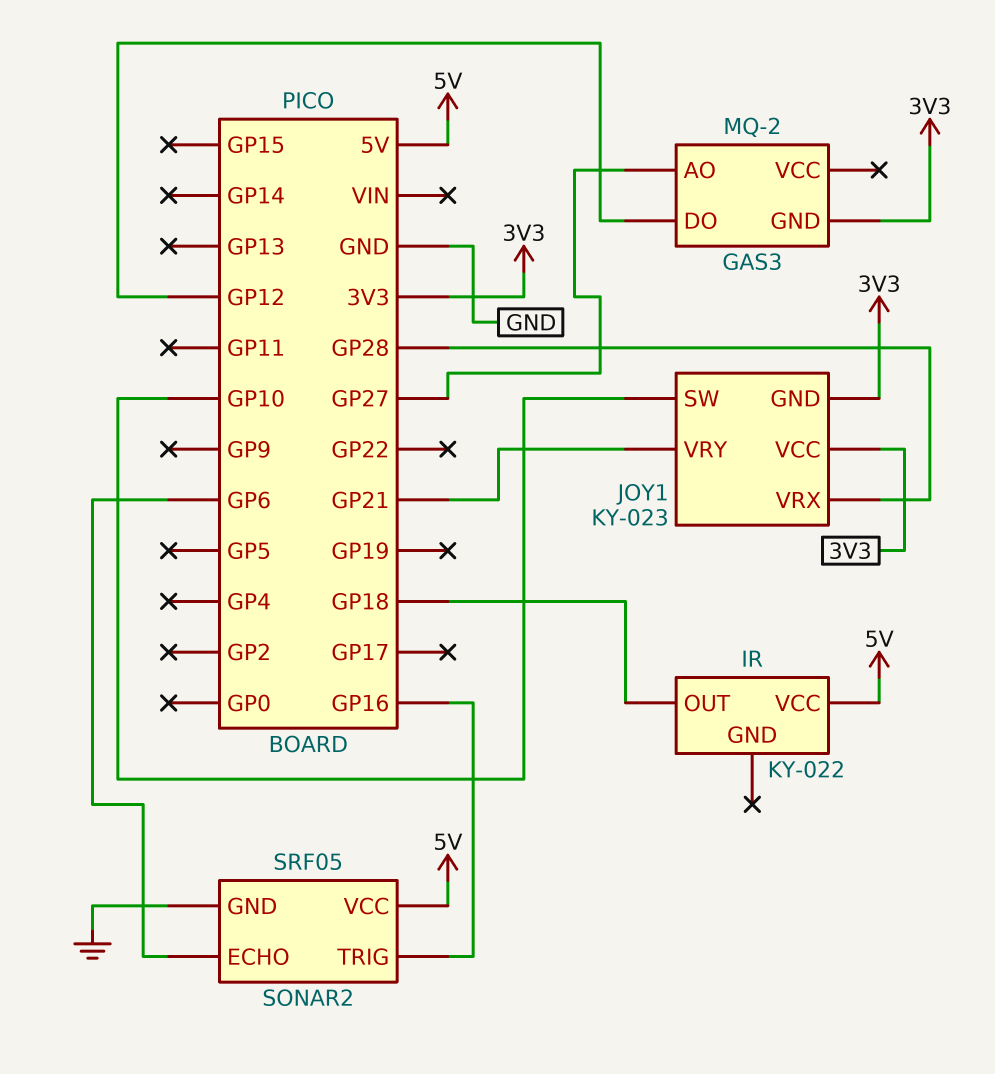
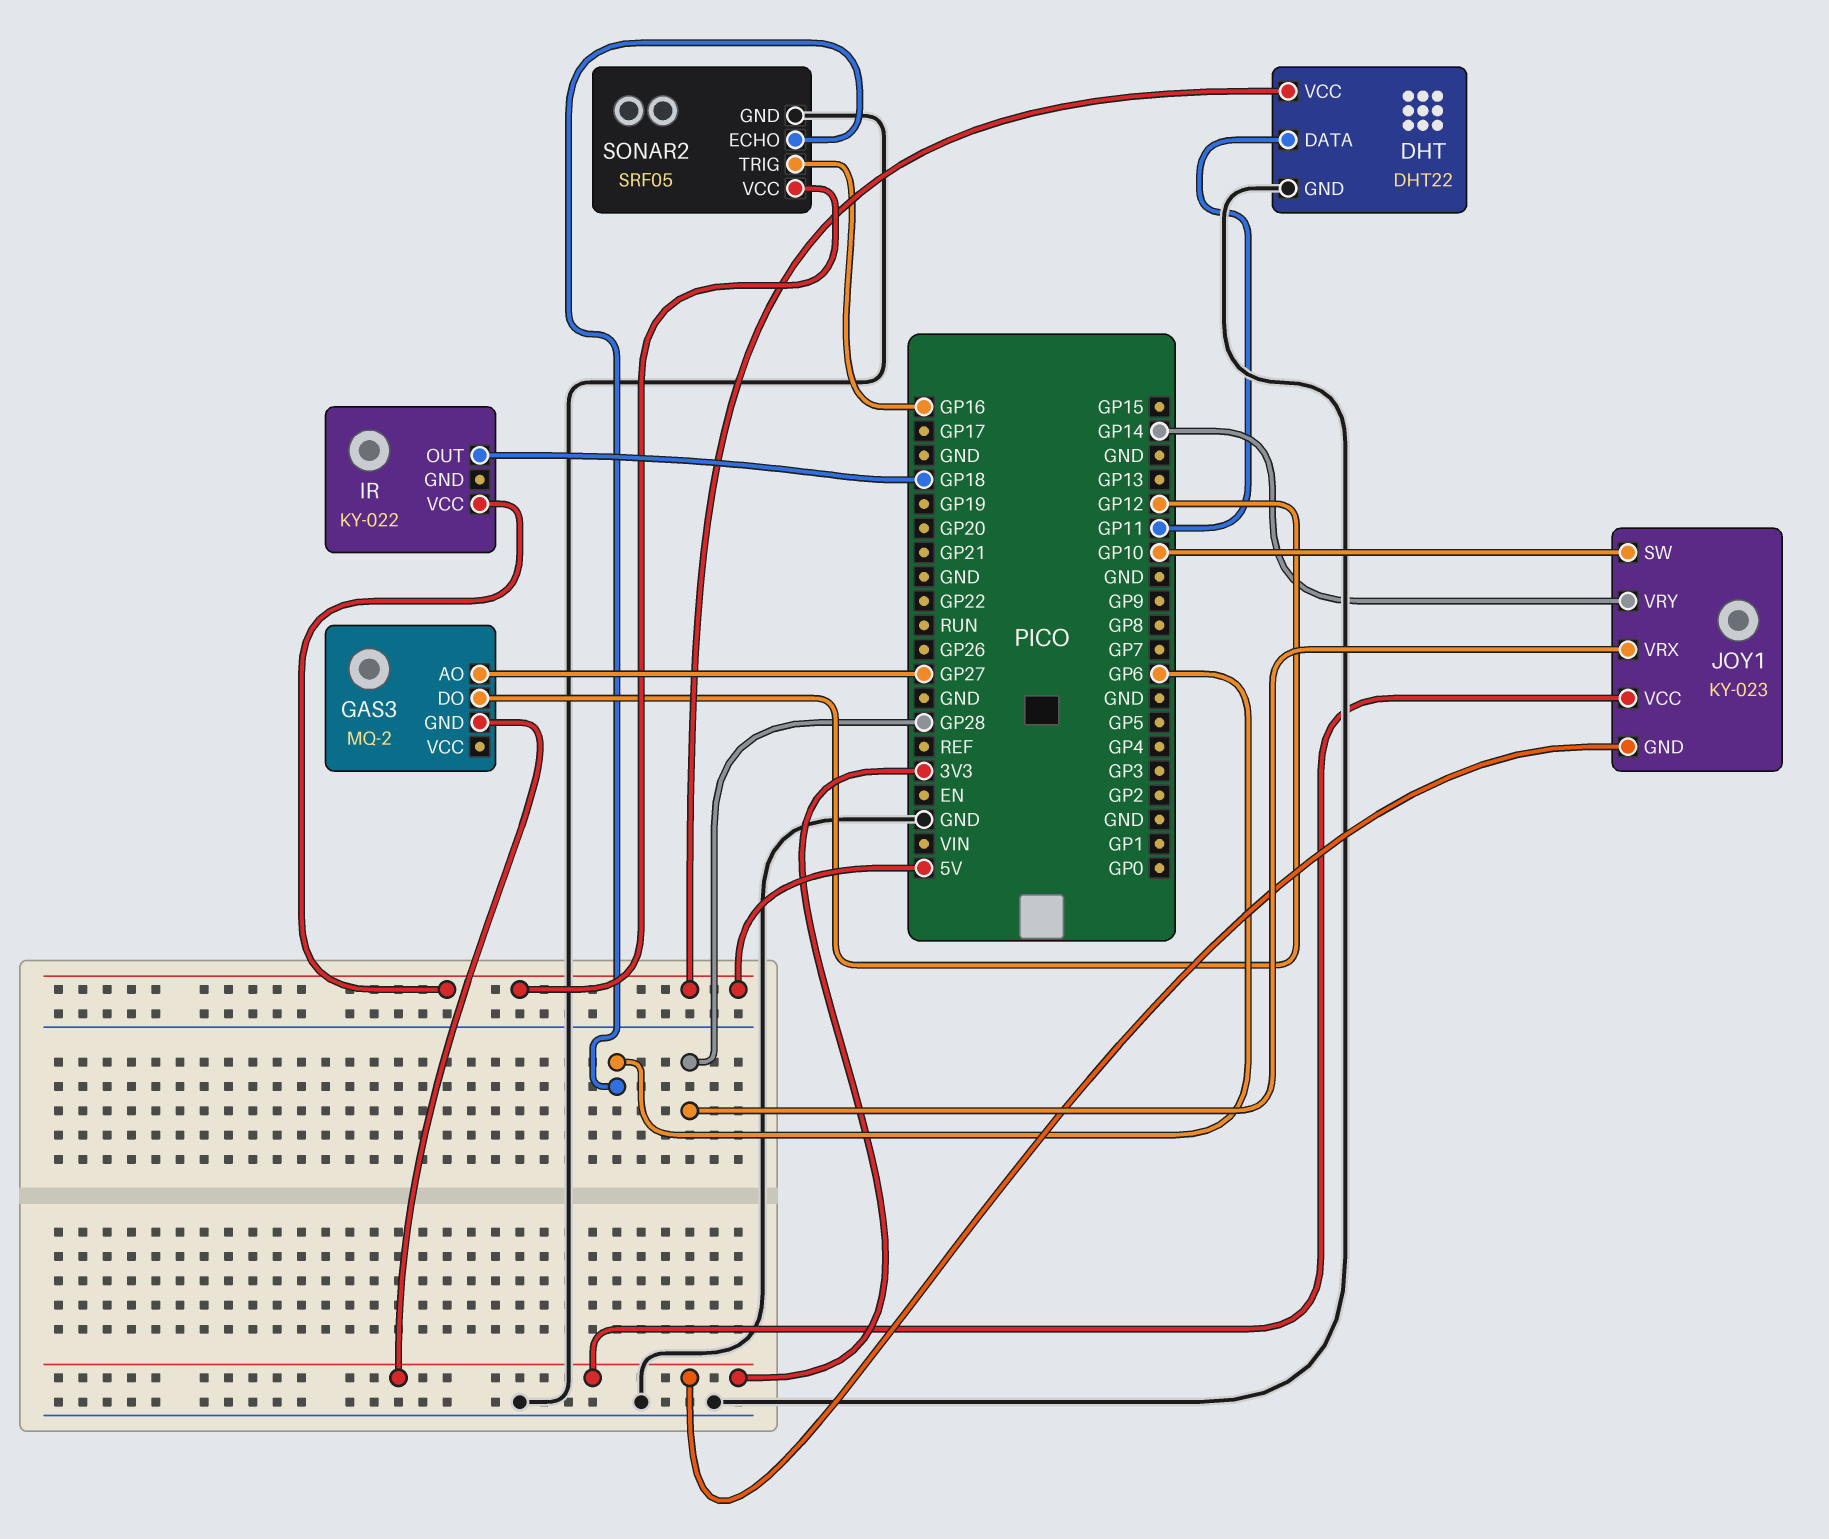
DHT: none -> DHT22
DHT pin DATA: none -> GP11
DHT pin GND: none -> GND
DHT pin VCC: none -> 5V
JOY1 pin VRY: GP21 -> GP14

